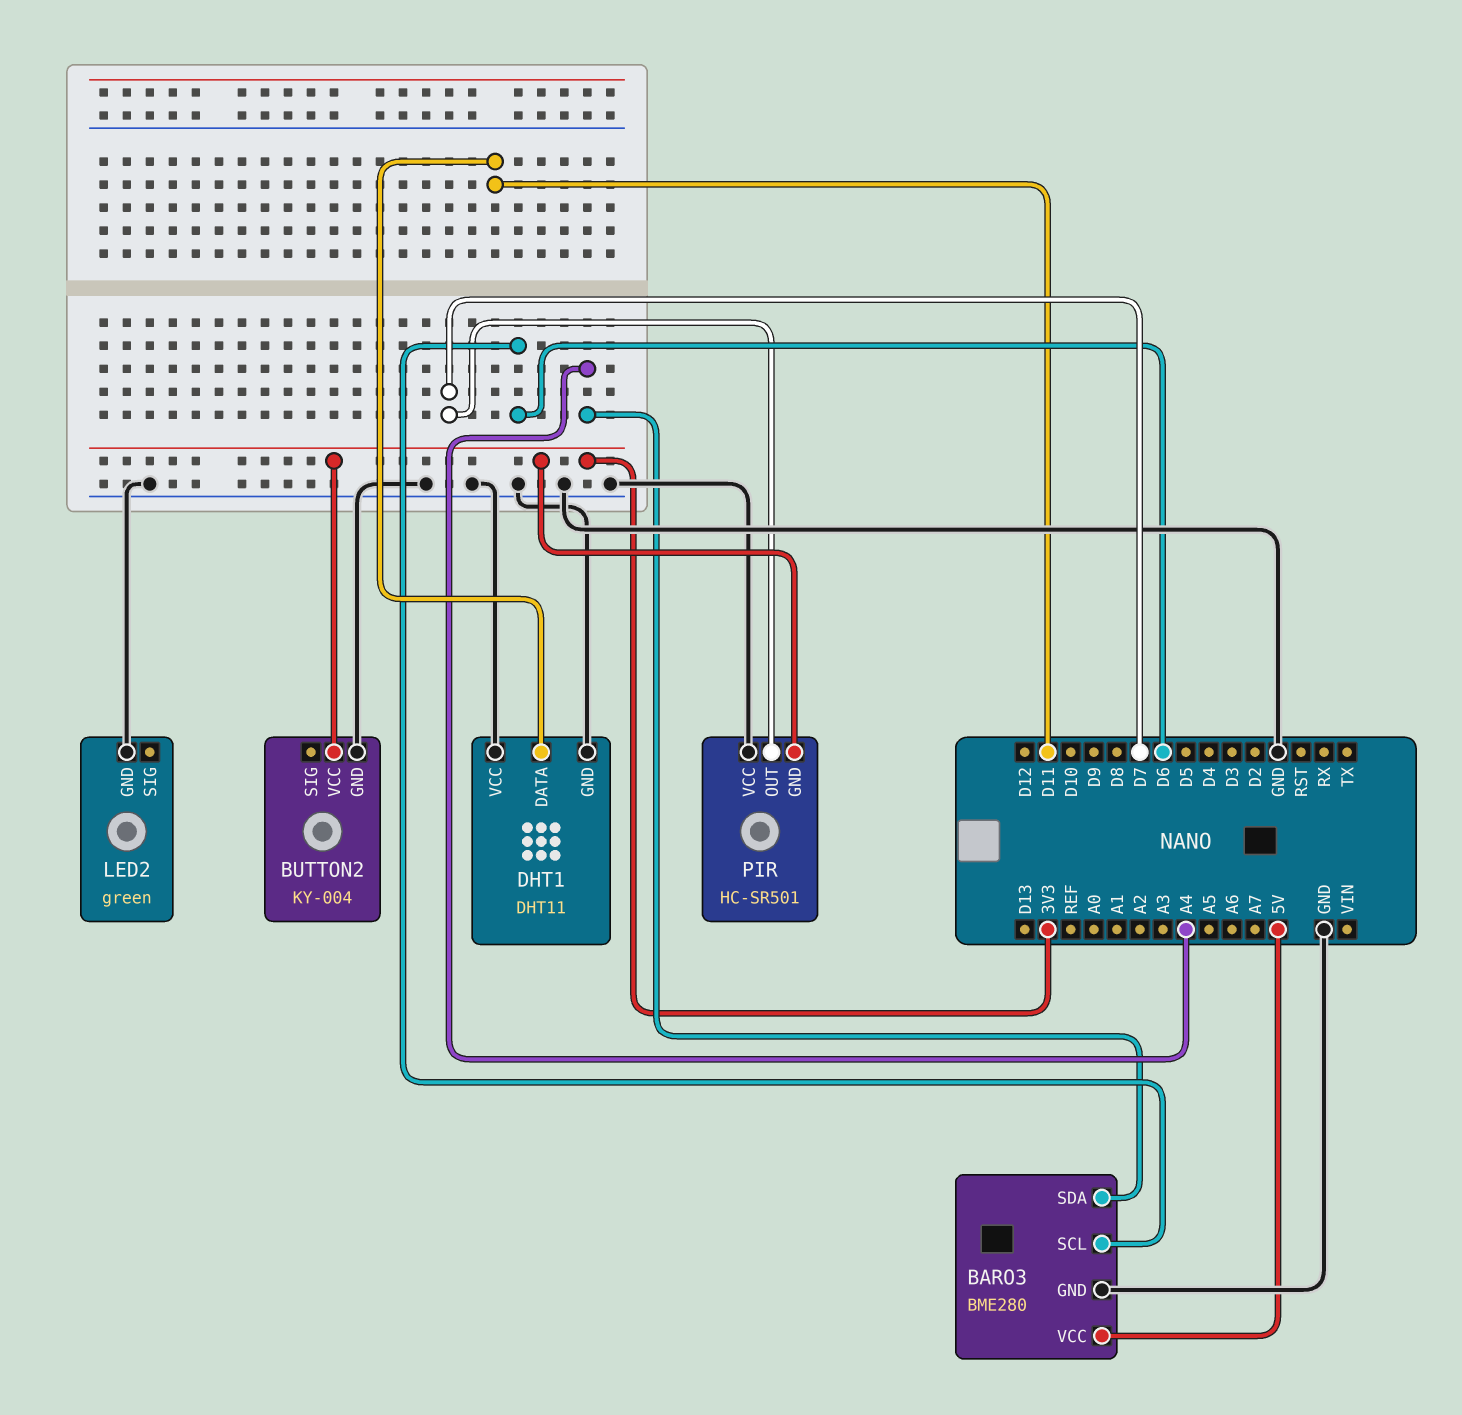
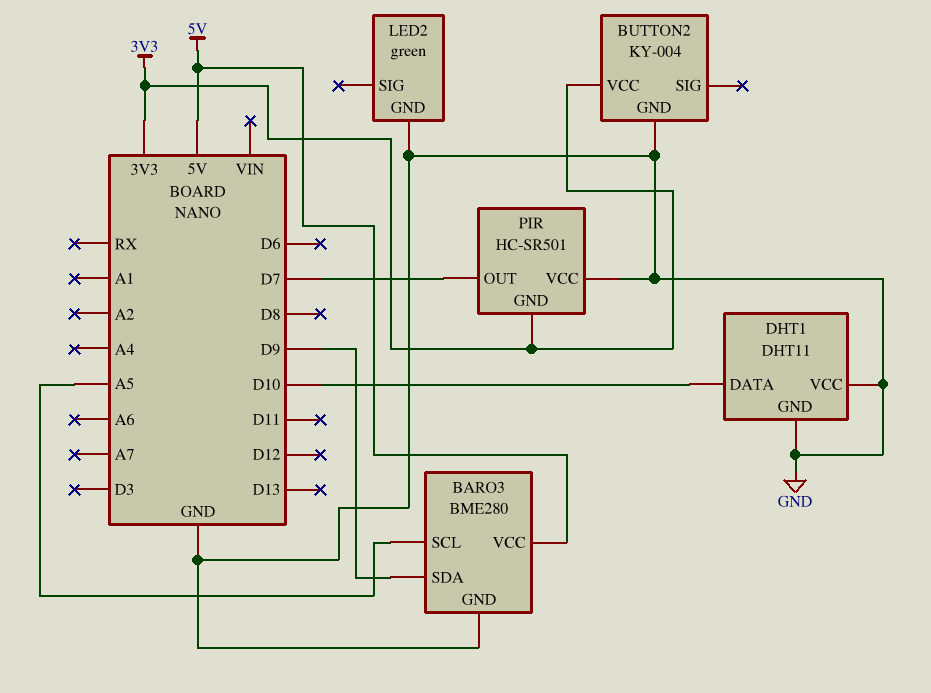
BARO3 pin SCL: D6 -> A5
BARO3 pin SDA: A4 -> D9
DHT1 pin DATA: D11 -> D10

